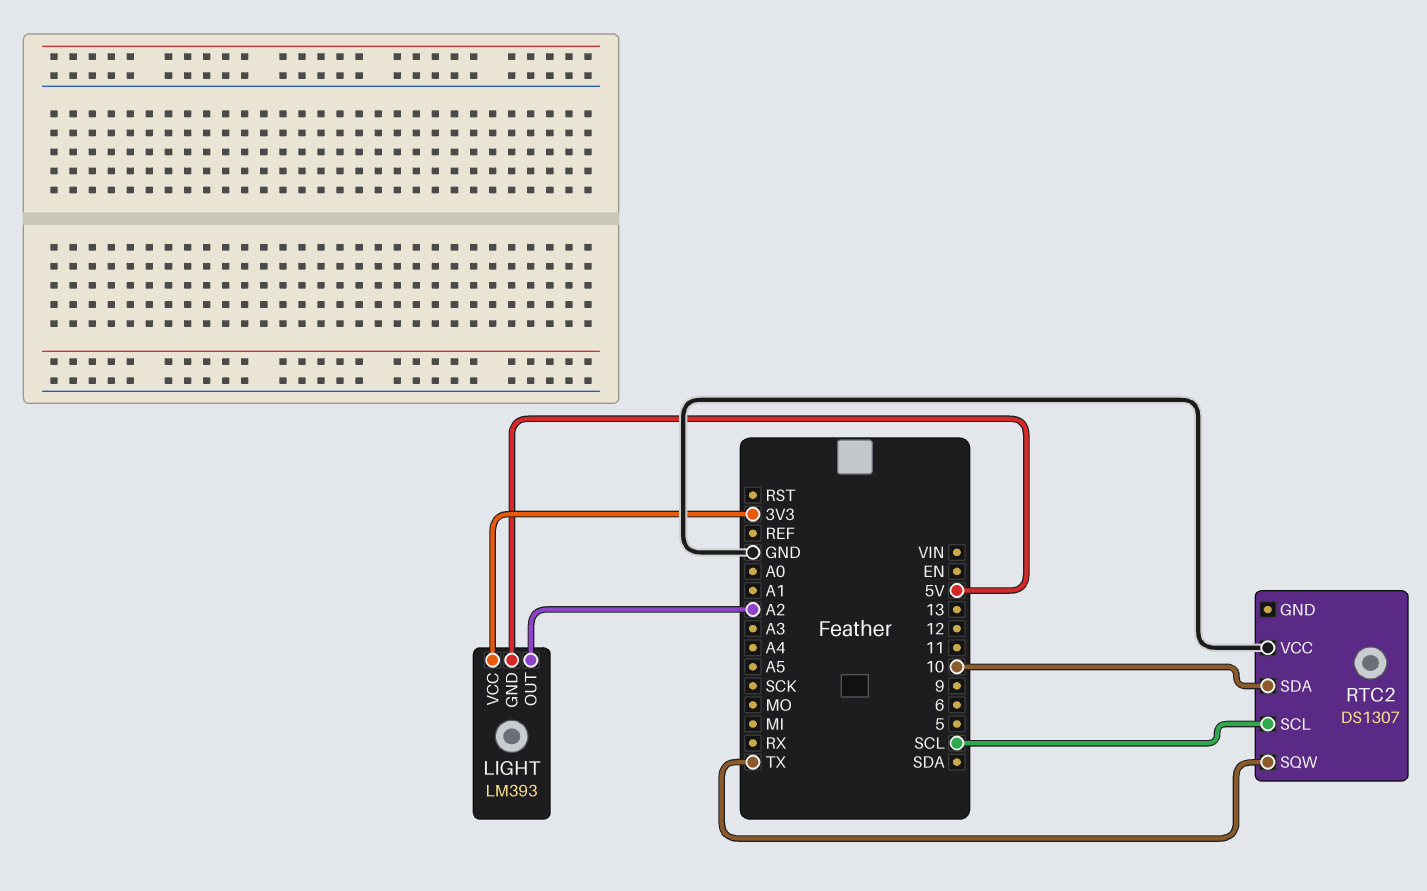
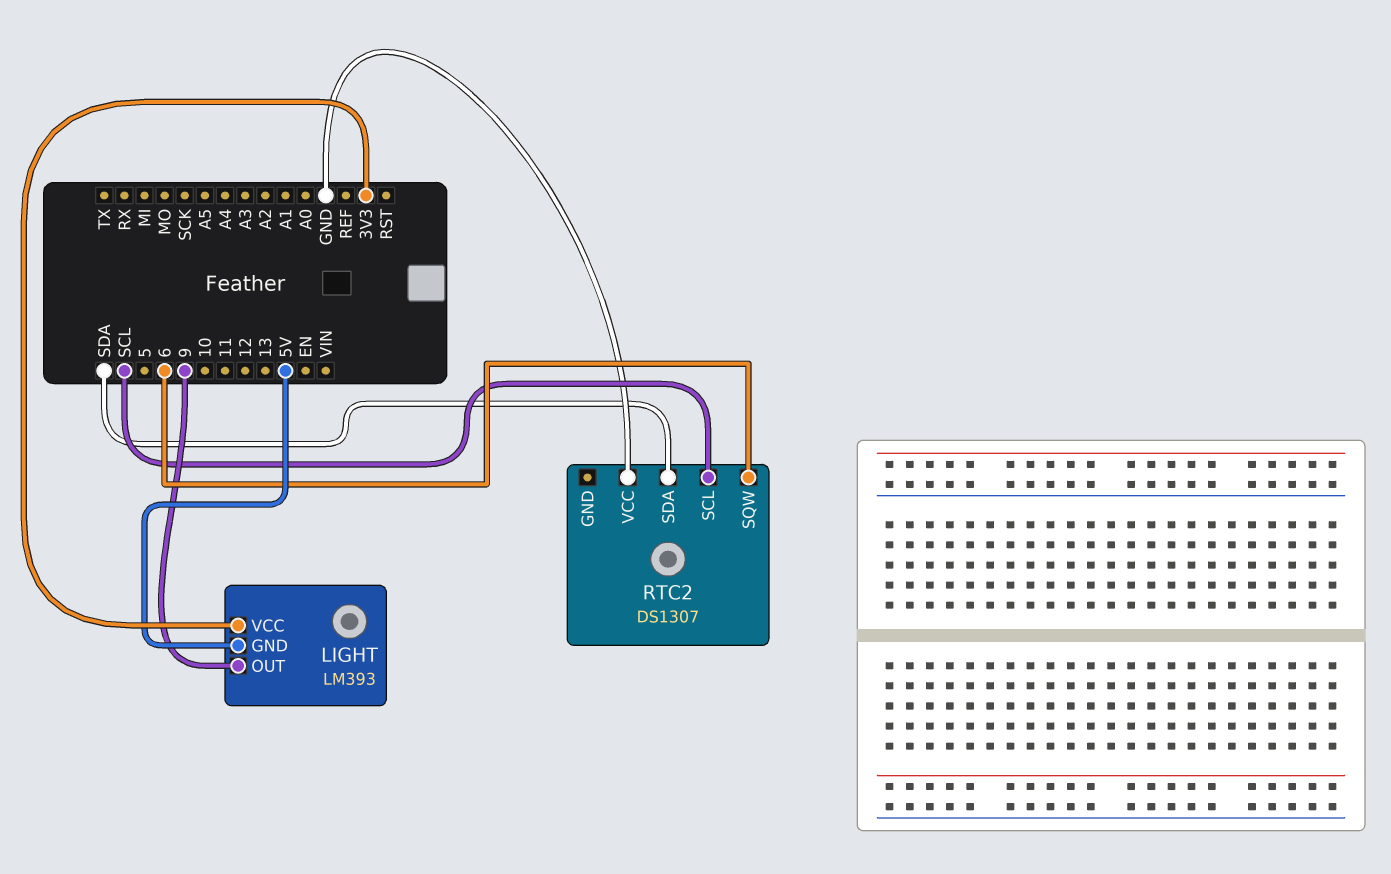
LIGHT pin OUT: A2 -> 9
RTC2 pin SDA: 10 -> SDA
RTC2 pin SQW: TX -> 6

